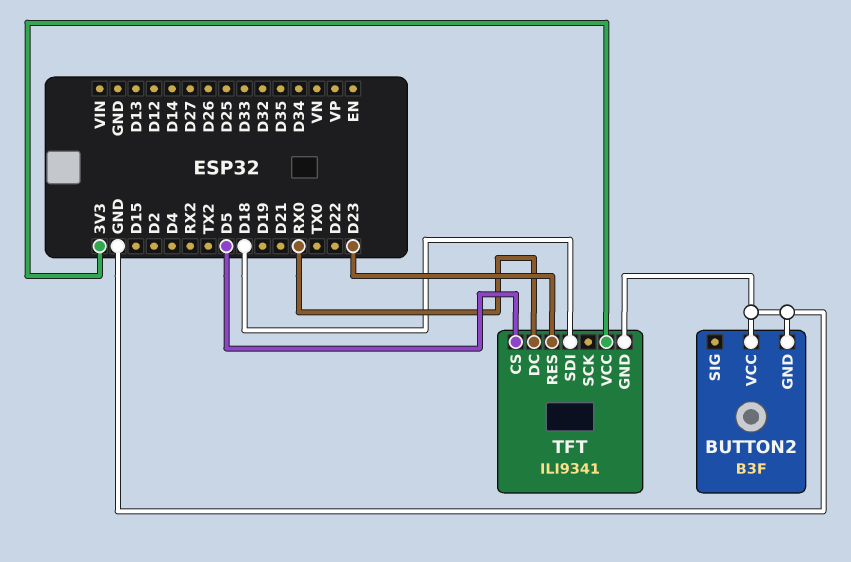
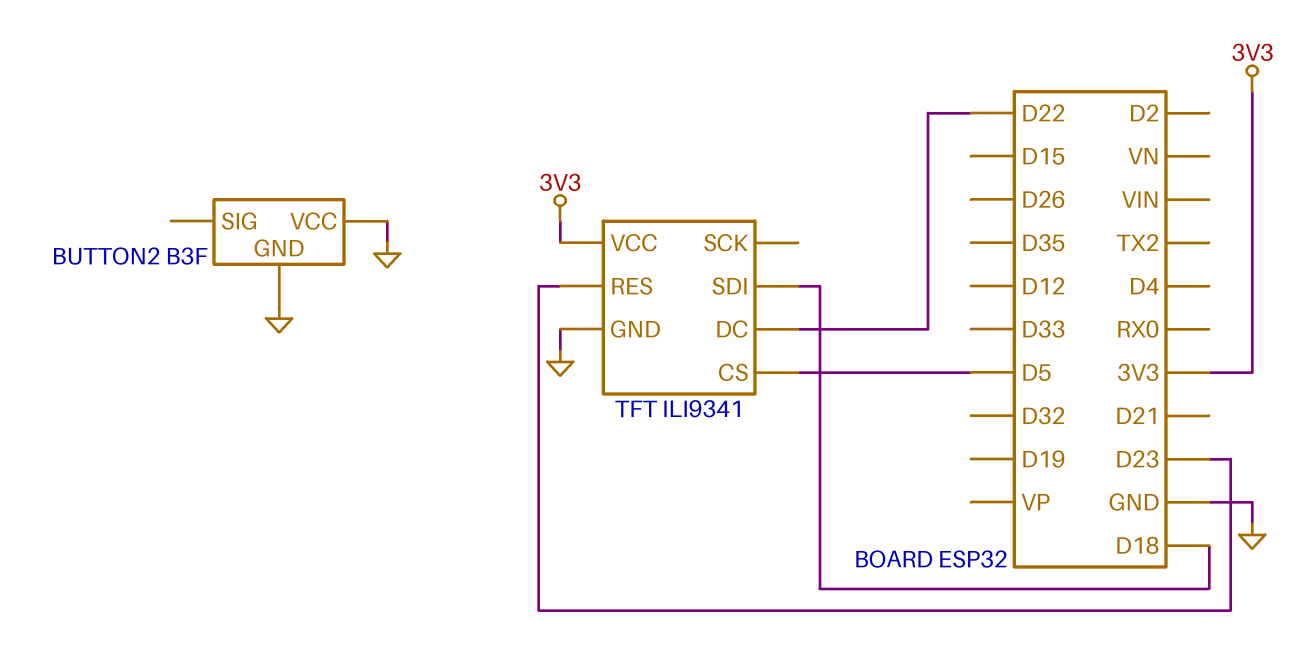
TFT pin DC: RX0 -> D22

